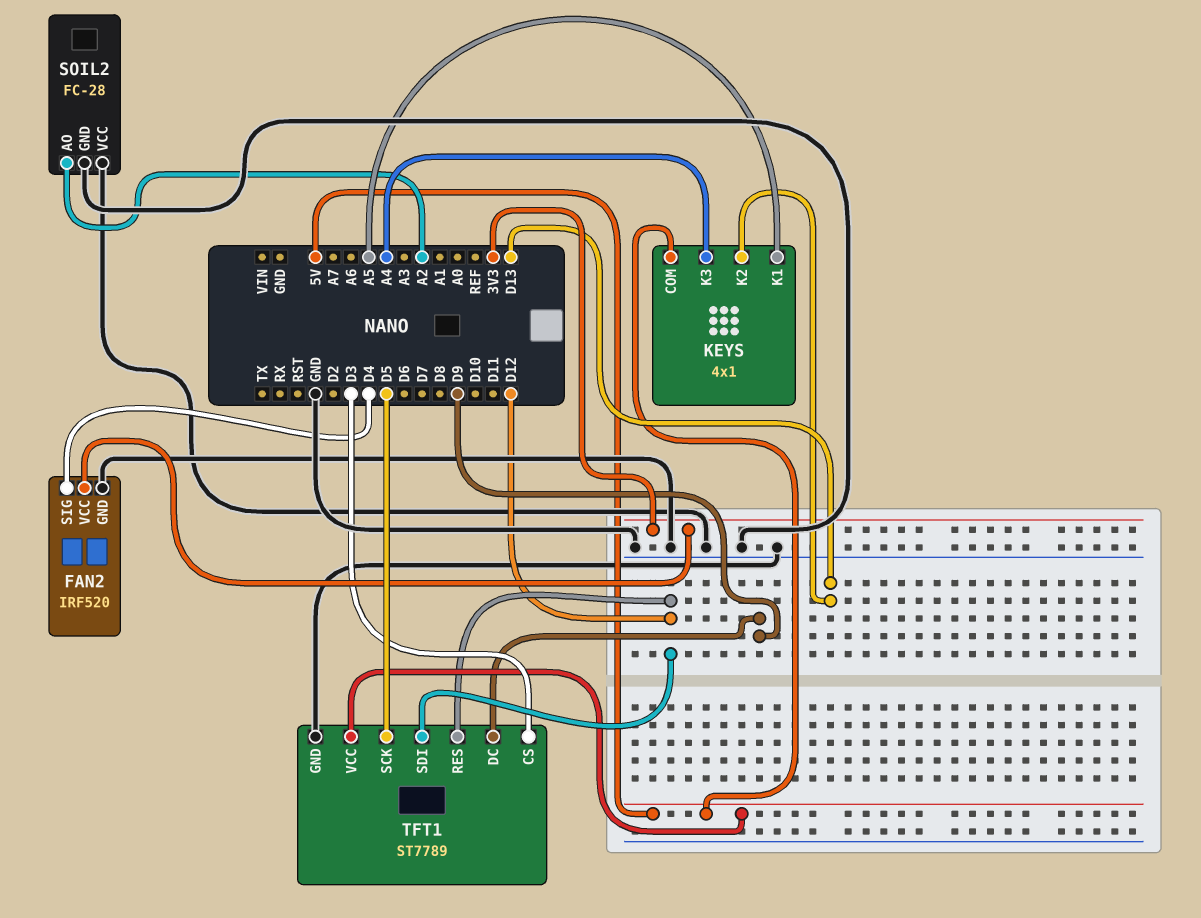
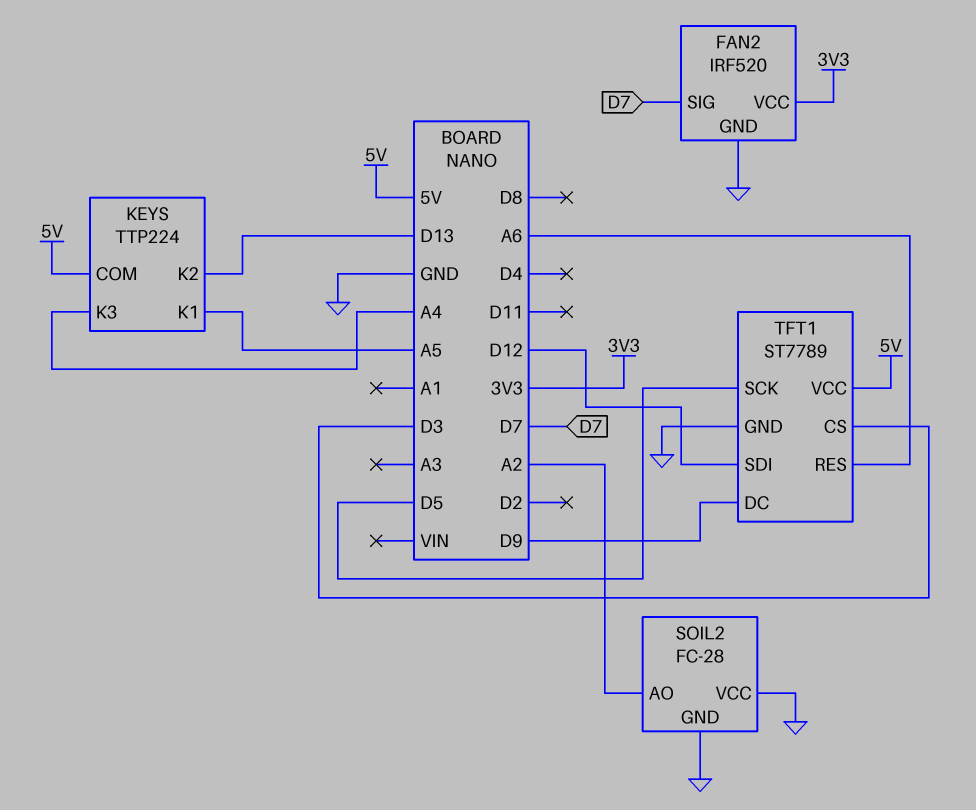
FAN2 pin SIG: D4 -> D7
KEYS: 4x1 -> TTP224
TFT1 pin RES: D12 -> A6

